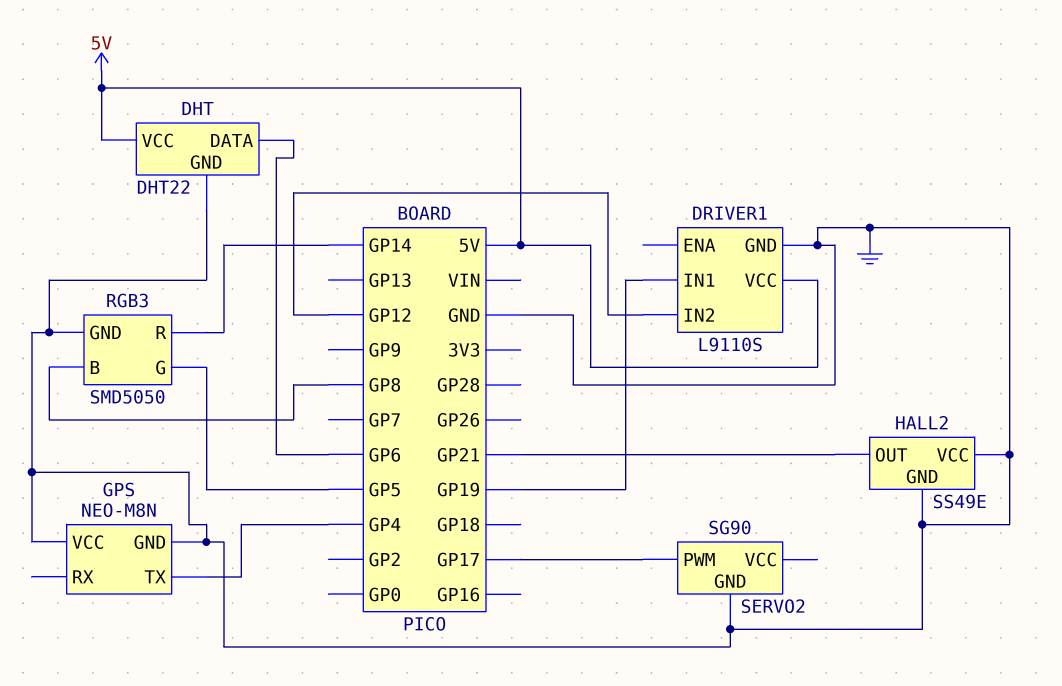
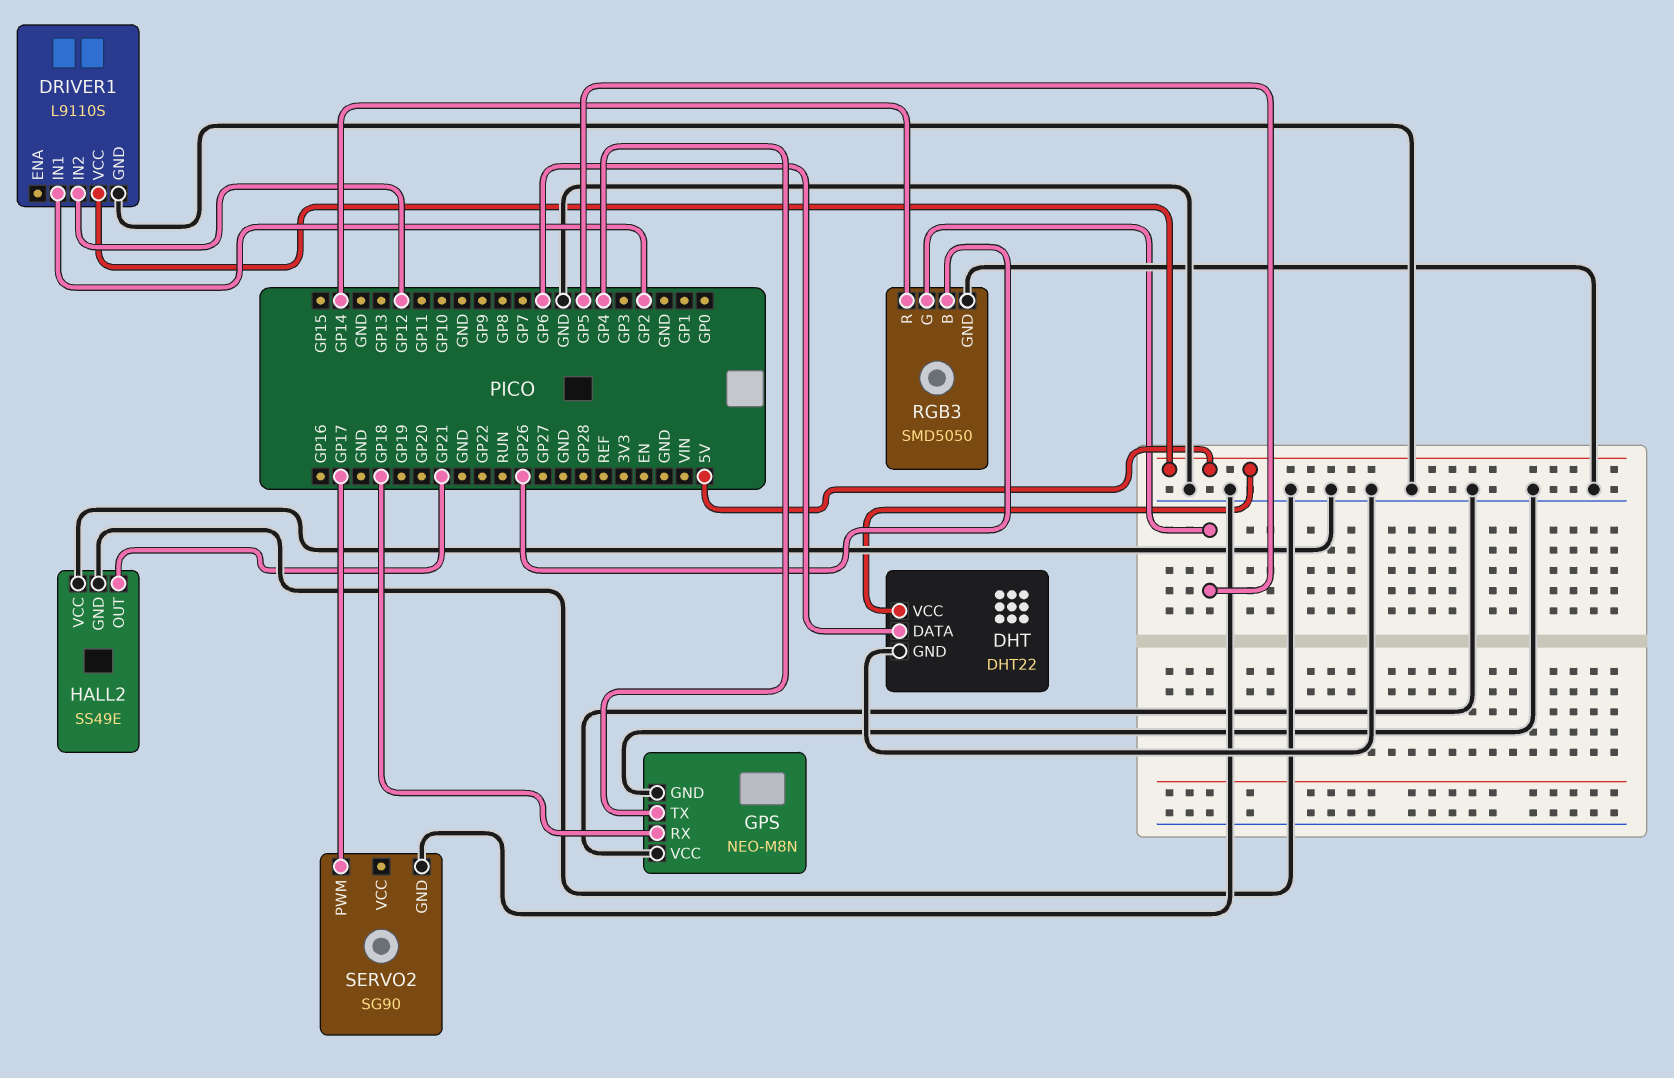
DRIVER1 pin IN1: GP19 -> GP2
GPS pin RX: none -> GP18
RGB3 pin B: GP8 -> GP26

